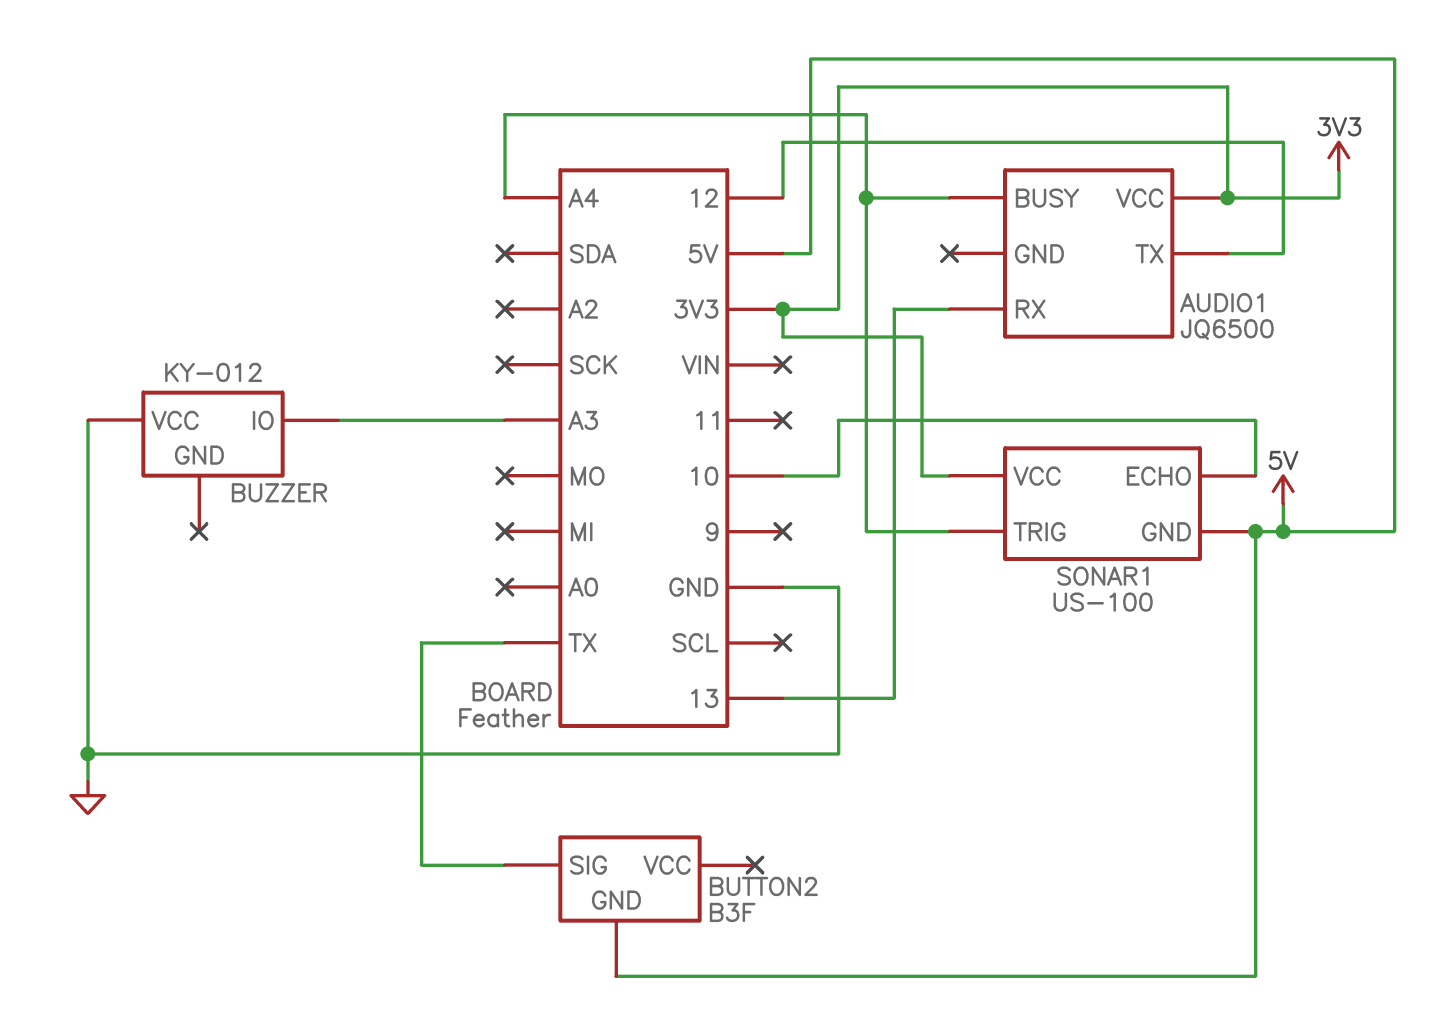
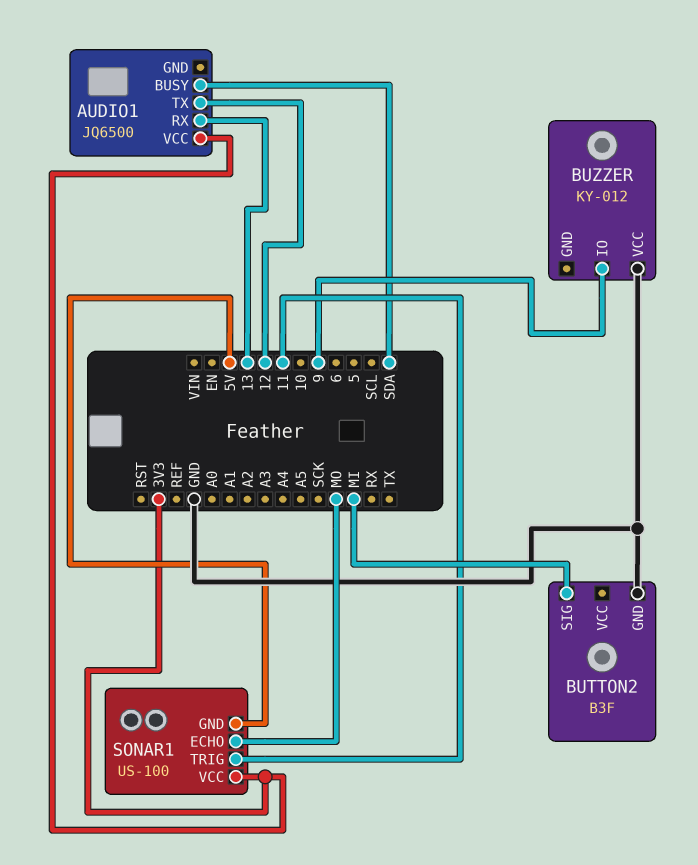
AUDIO1 pin BUSY: A4 -> SDA
BUTTON2 pin GND: 5V -> GND
BUTTON2 pin SIG: TX -> MI
BUZZER pin IO: A3 -> 9
SONAR1 pin ECHO: 10 -> MO
SONAR1 pin TRIG: A4 -> 11

